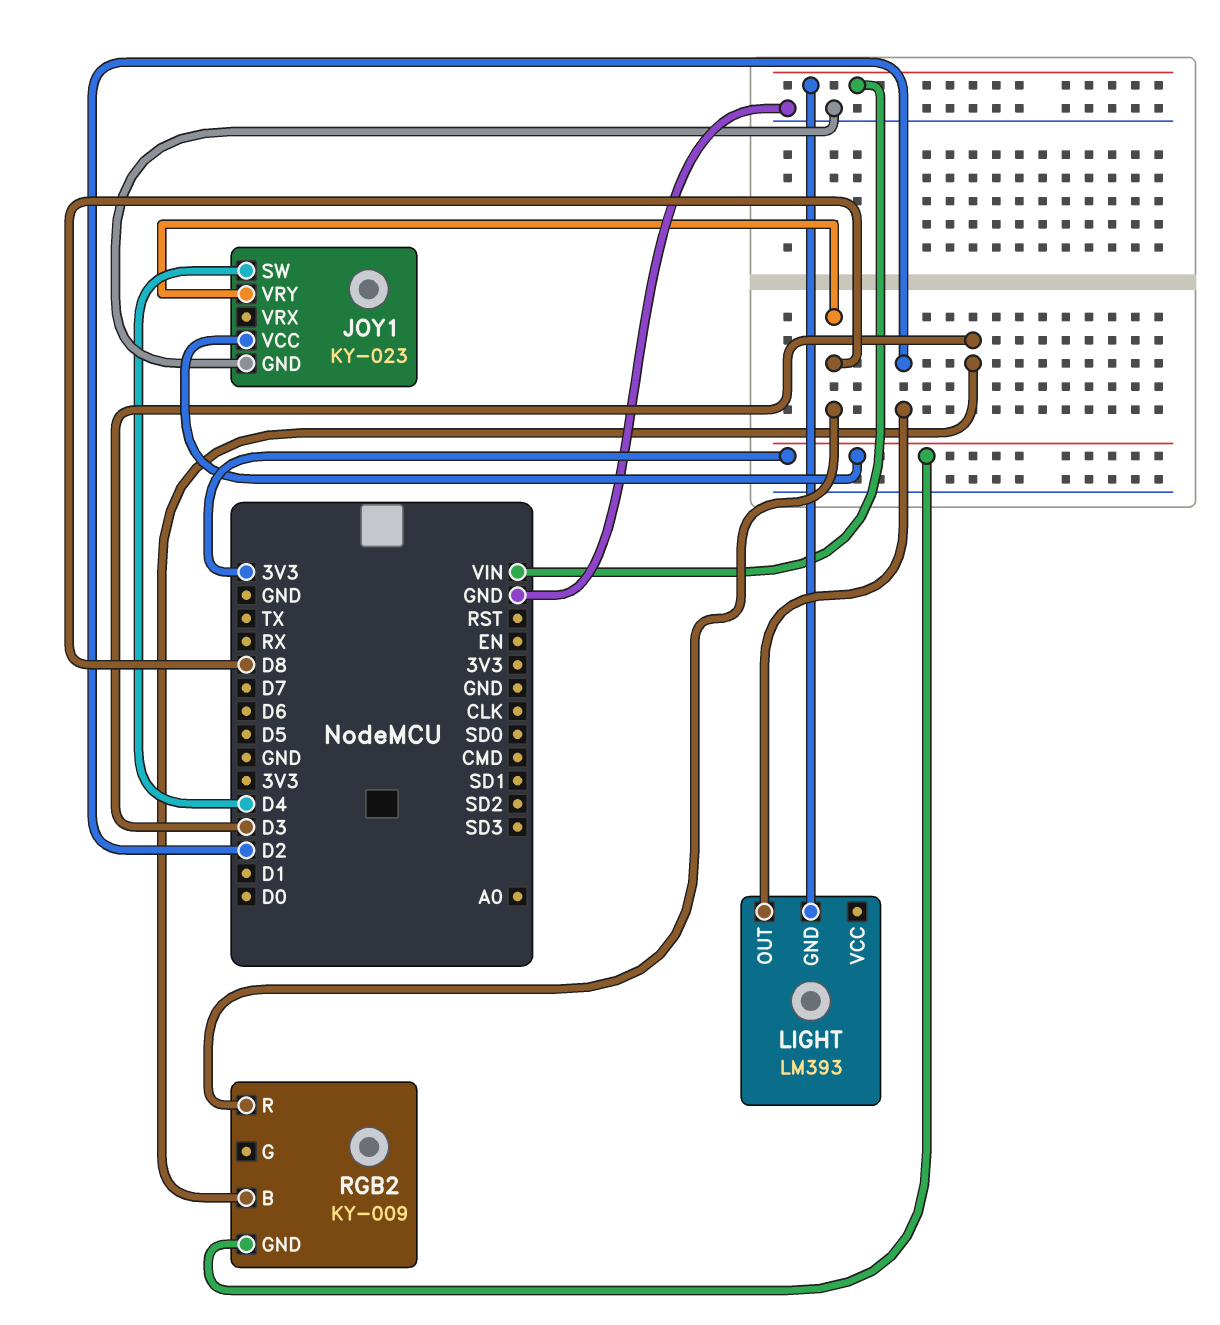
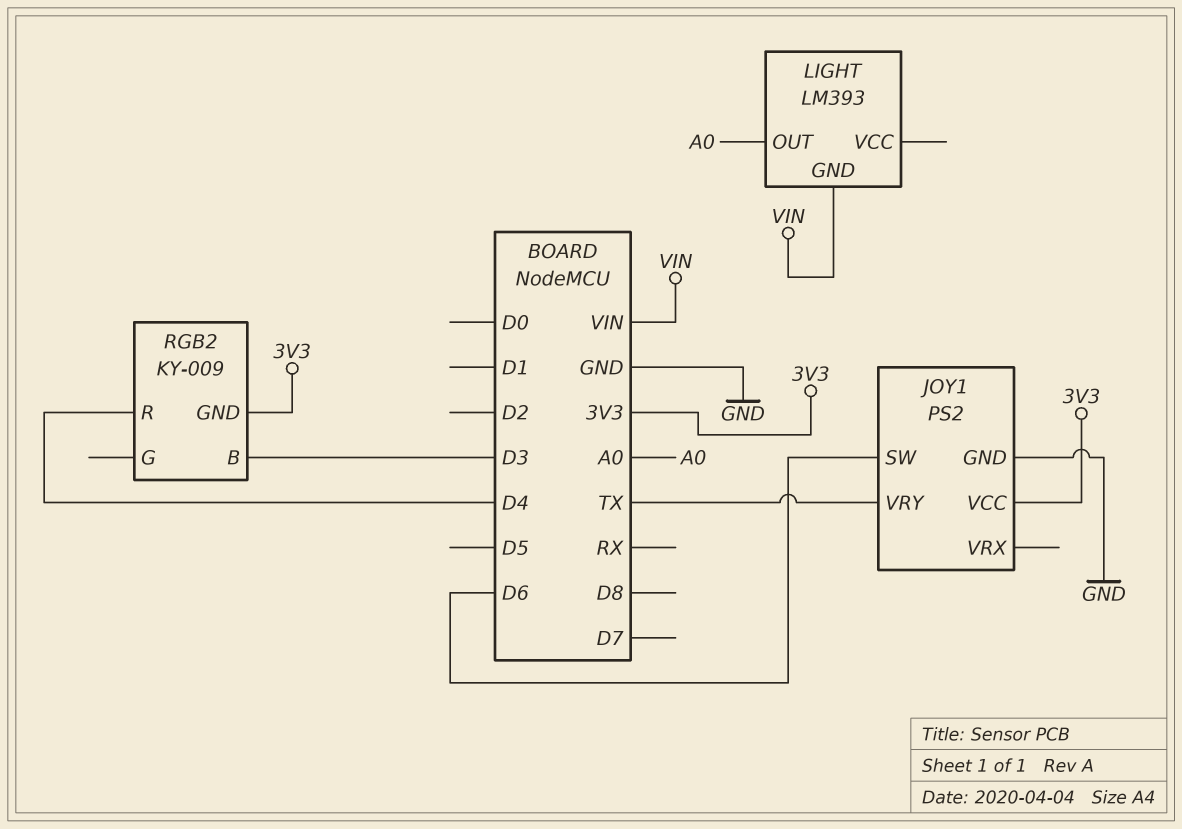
JOY1: KY-023 -> PS2
JOY1 pin SW: D4 -> D6
JOY1 pin VRY: D8 -> TX
LIGHT pin OUT: D2 -> A0
RGB2 pin R: D8 -> D4

